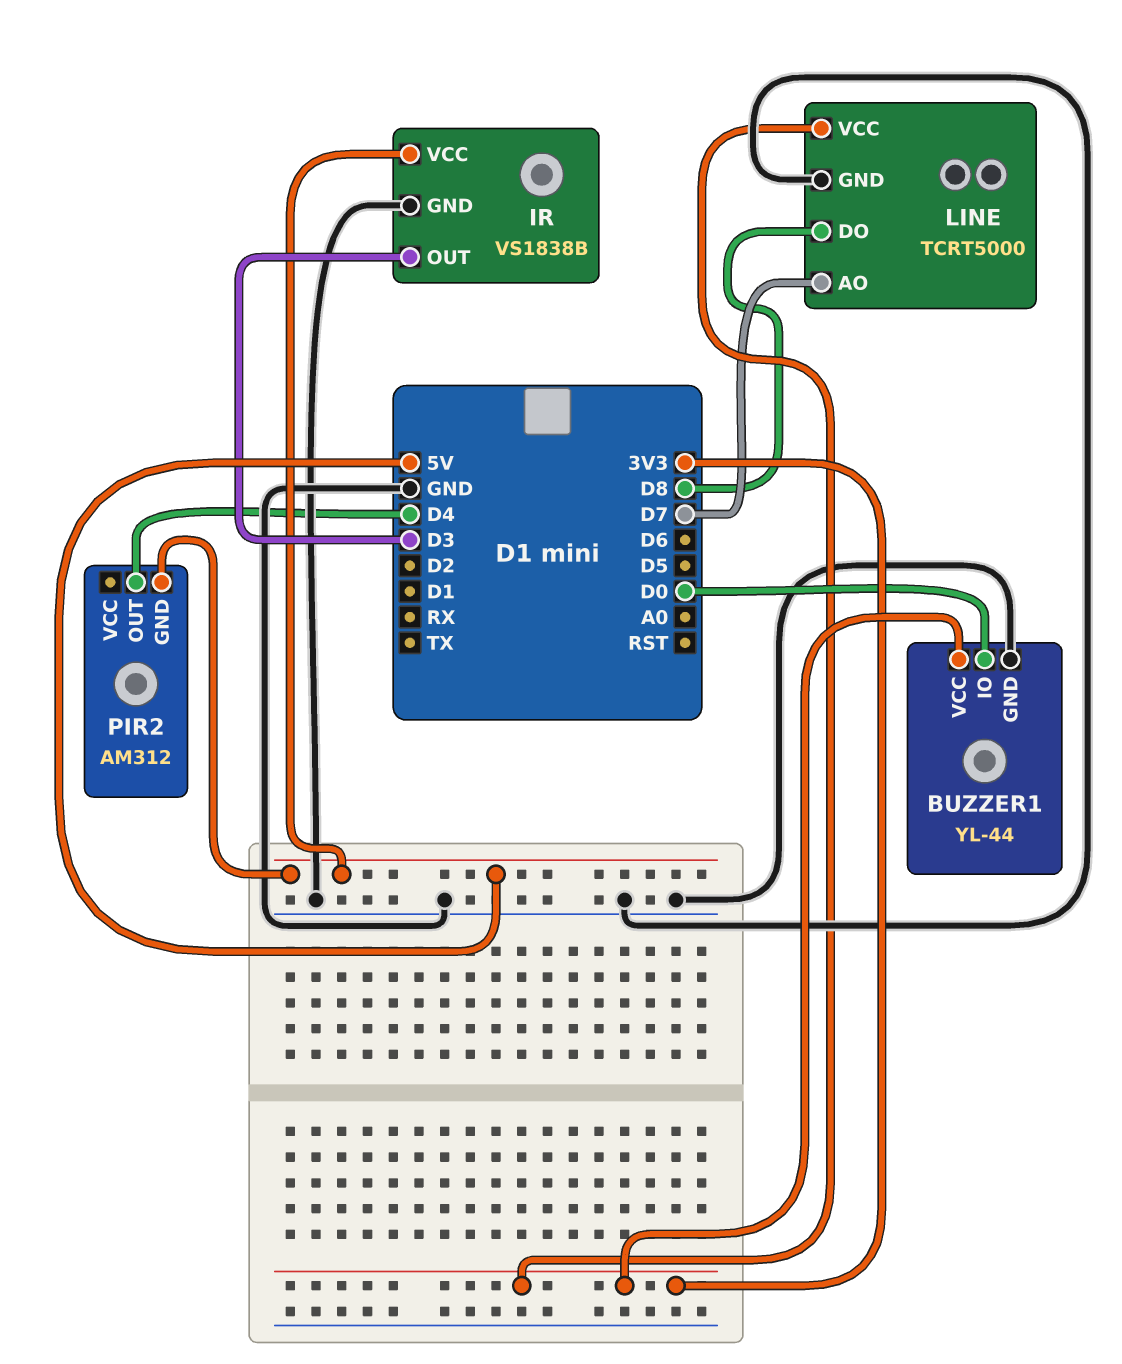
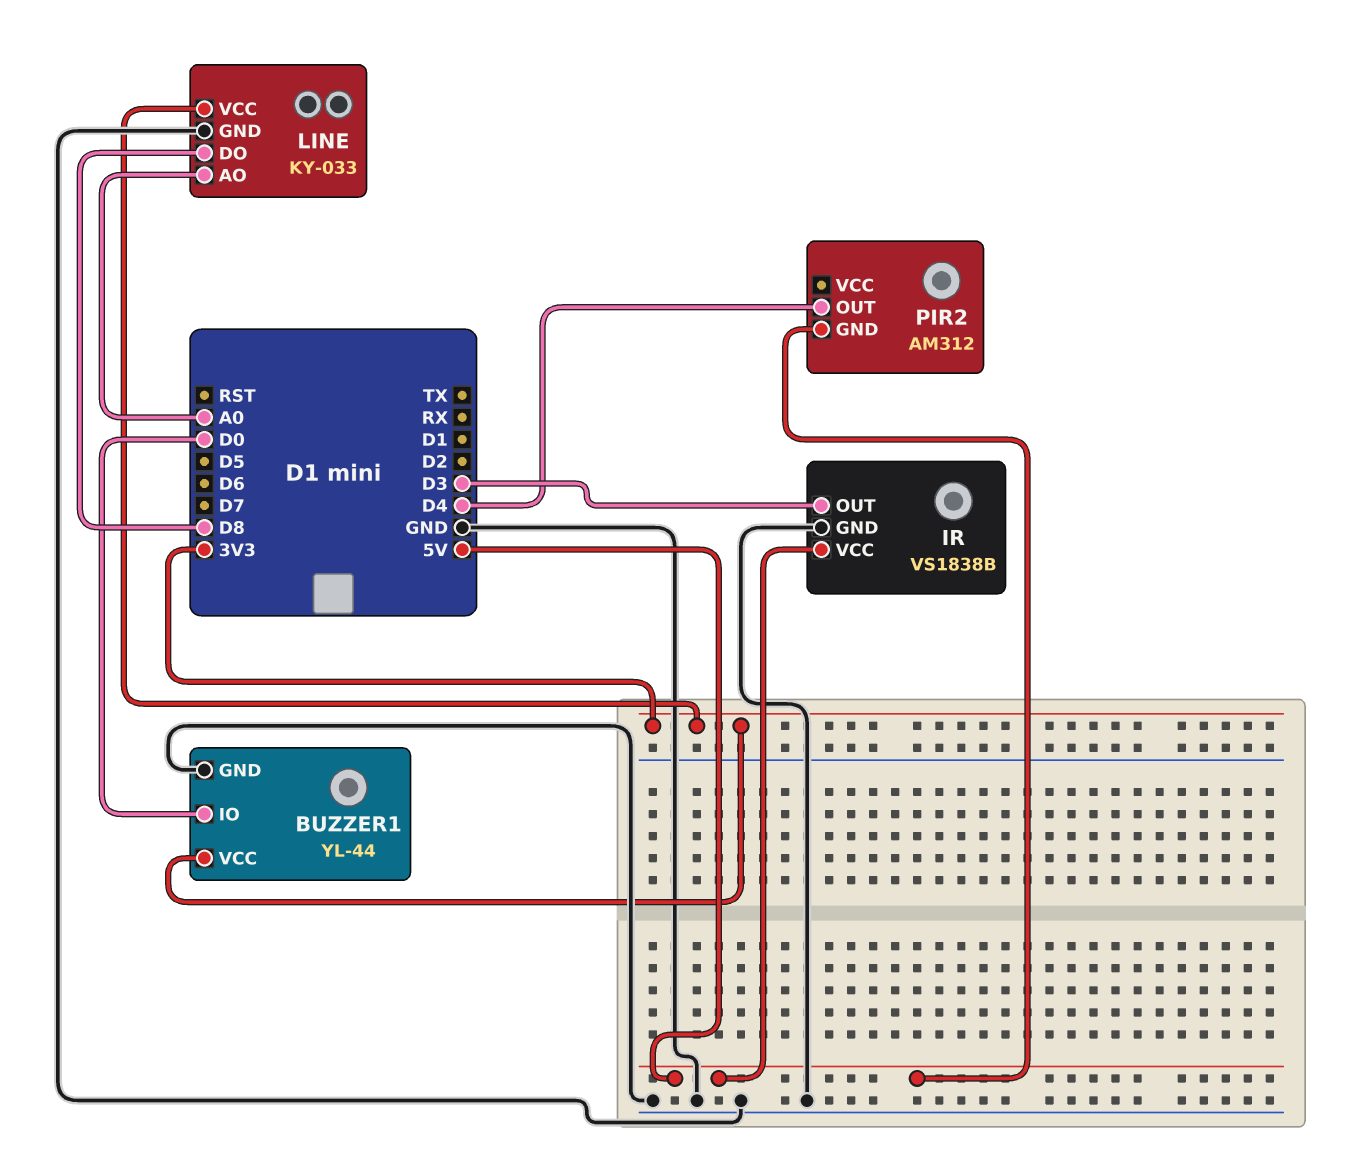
LINE: TCRT5000 -> KY-033
LINE pin AO: D7 -> A0

